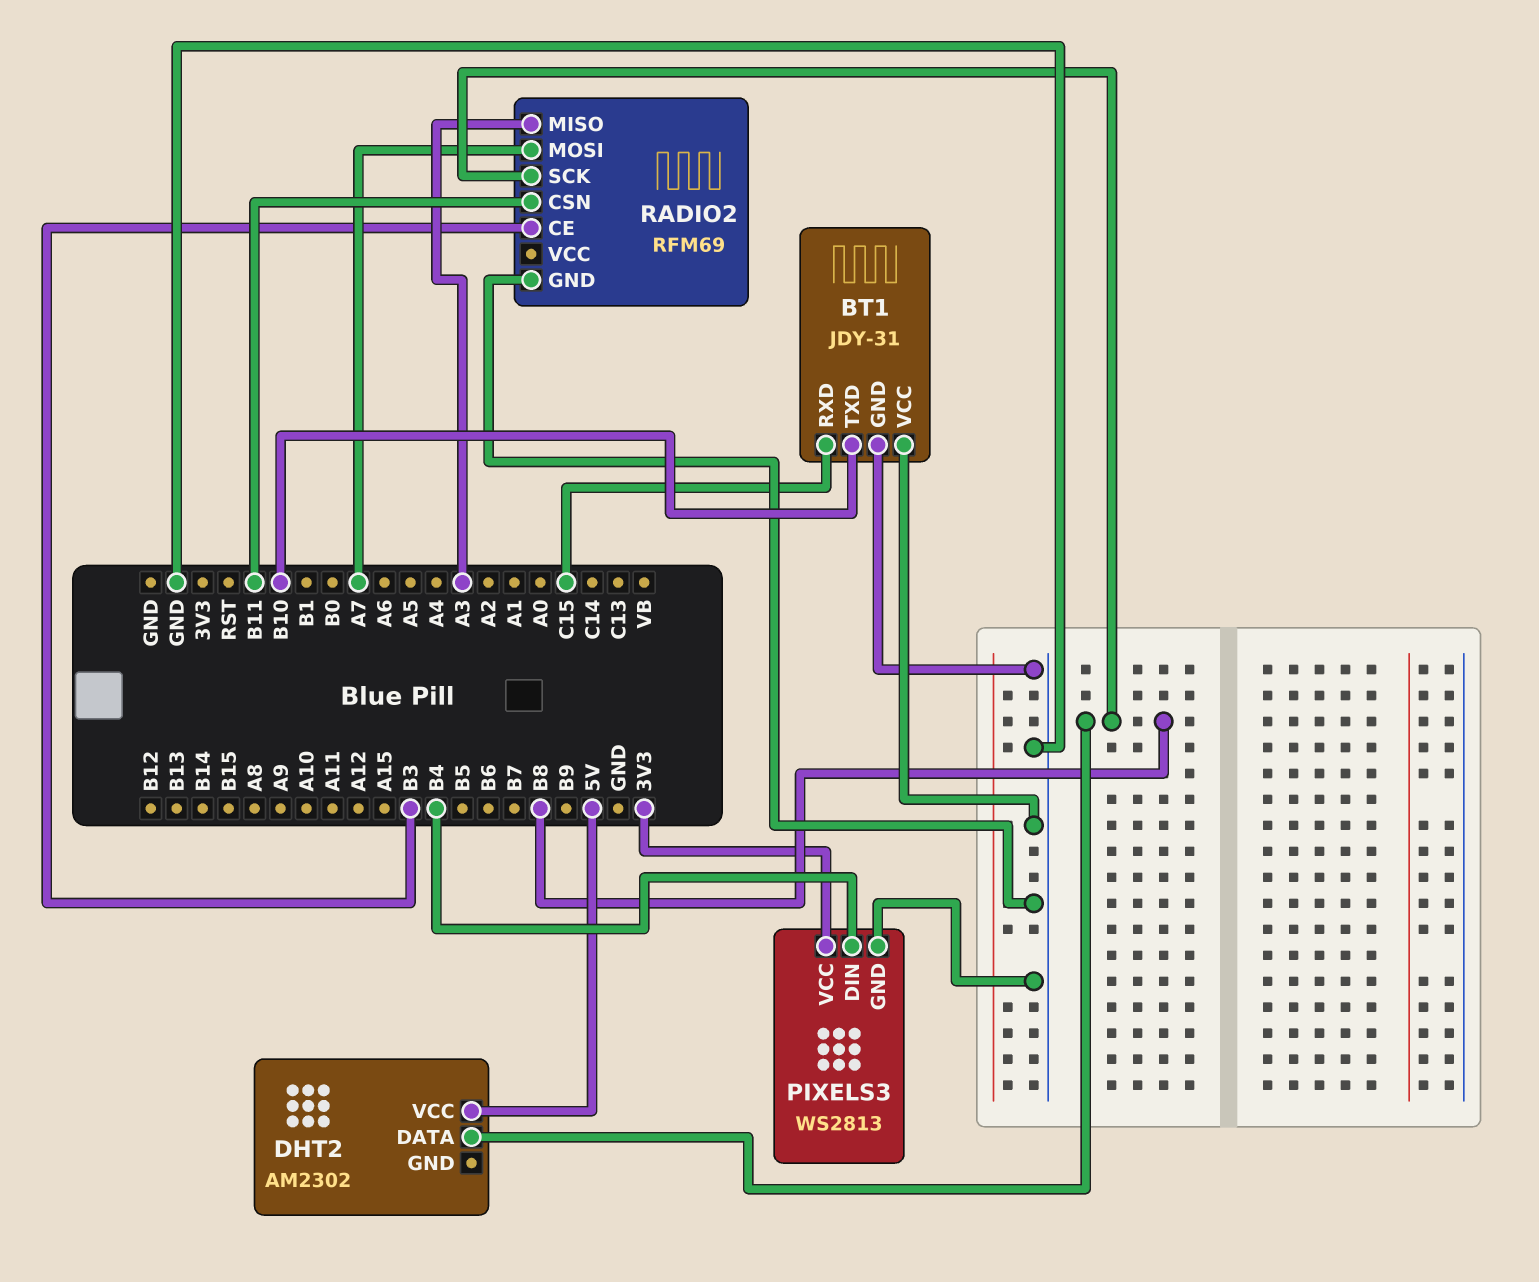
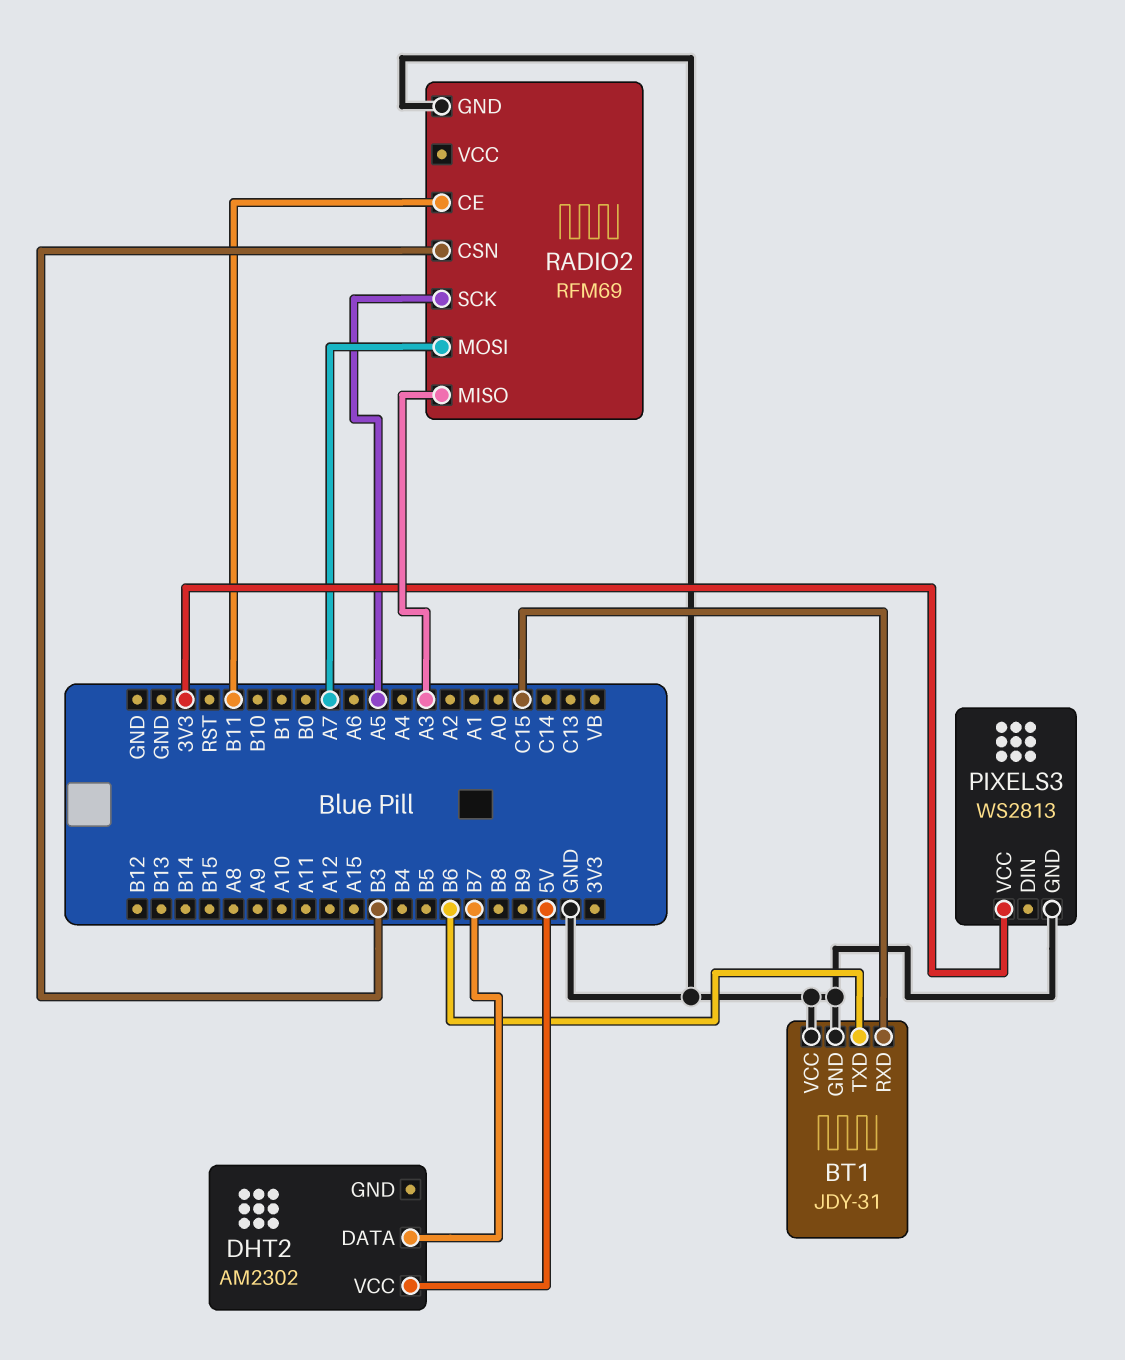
BT1 pin TXD: B10 -> B6
DHT2 pin DATA: B8 -> B7
PIXELS3 pin DIN: B4 -> none
RADIO2 pin CE: B3 -> B11
RADIO2 pin CSN: B11 -> B3
RADIO2 pin SCK: B8 -> A5

